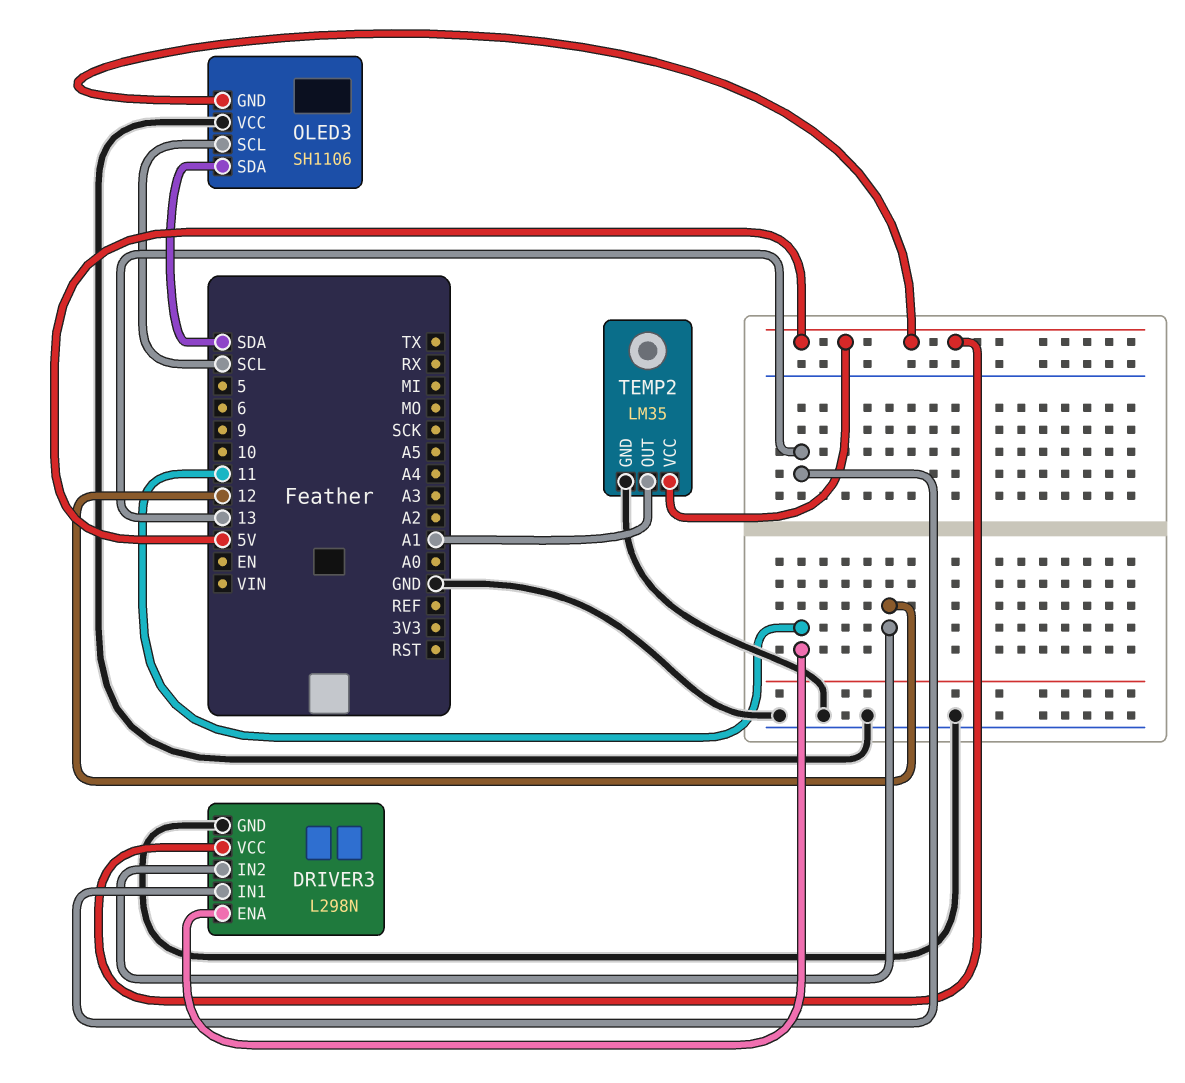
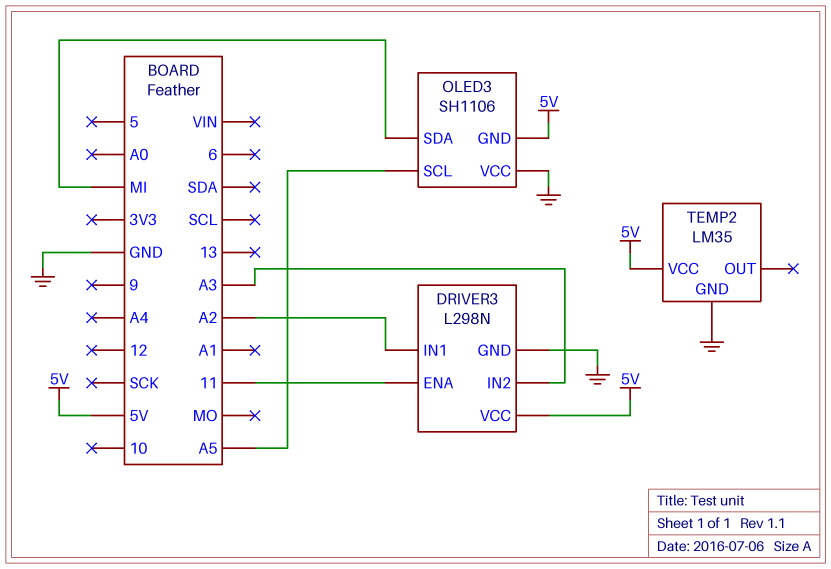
DRIVER3 pin IN1: 13 -> A2
DRIVER3 pin IN2: 12 -> A3
OLED3 pin SCL: SCL -> A5
OLED3 pin SDA: SDA -> MI
TEMP2 pin OUT: A1 -> none

